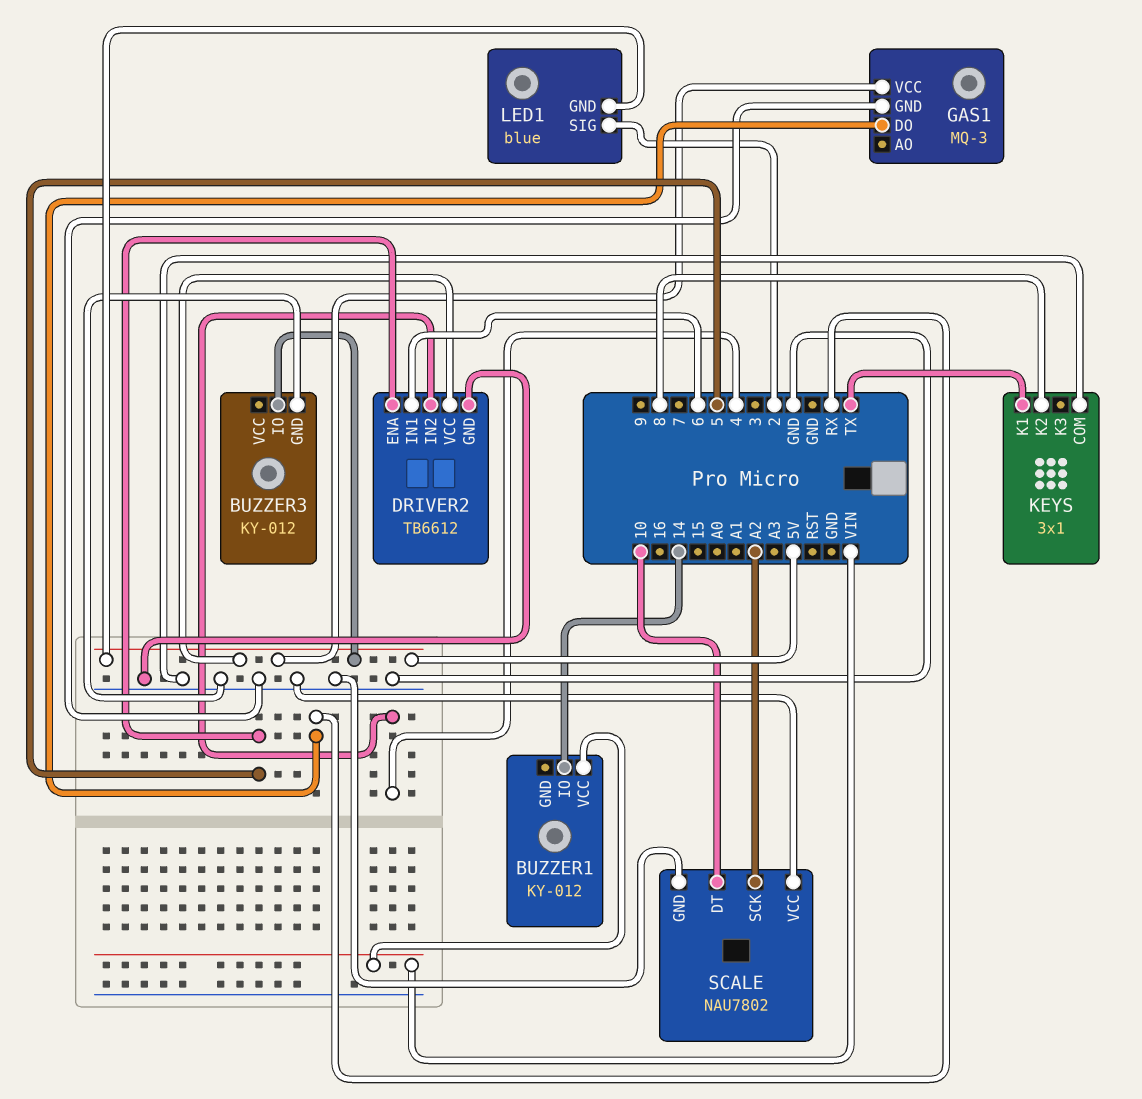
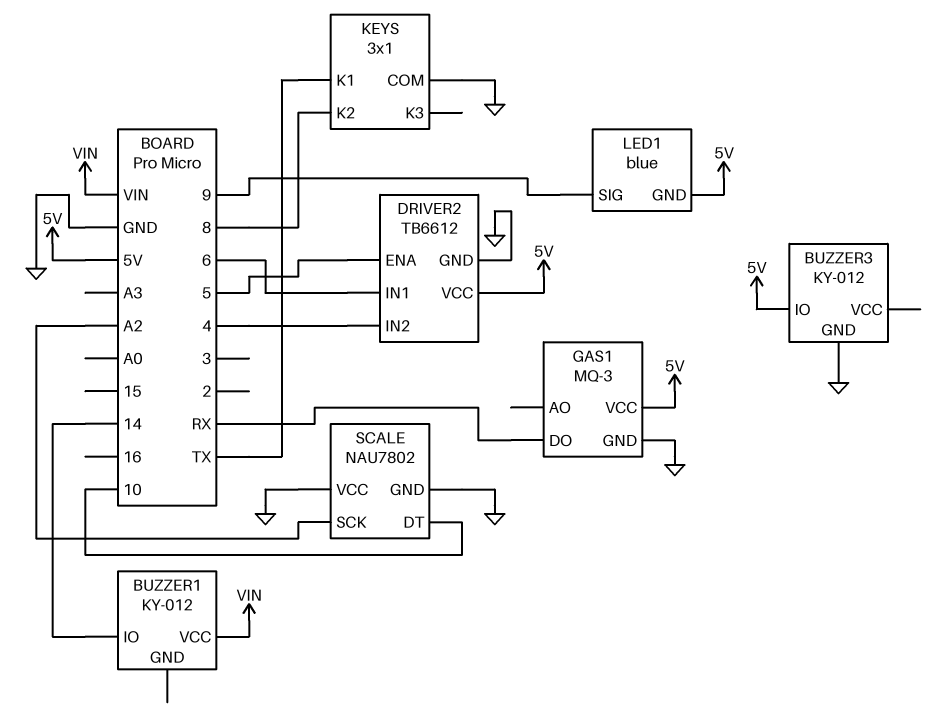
LED1 pin SIG: 2 -> 9

